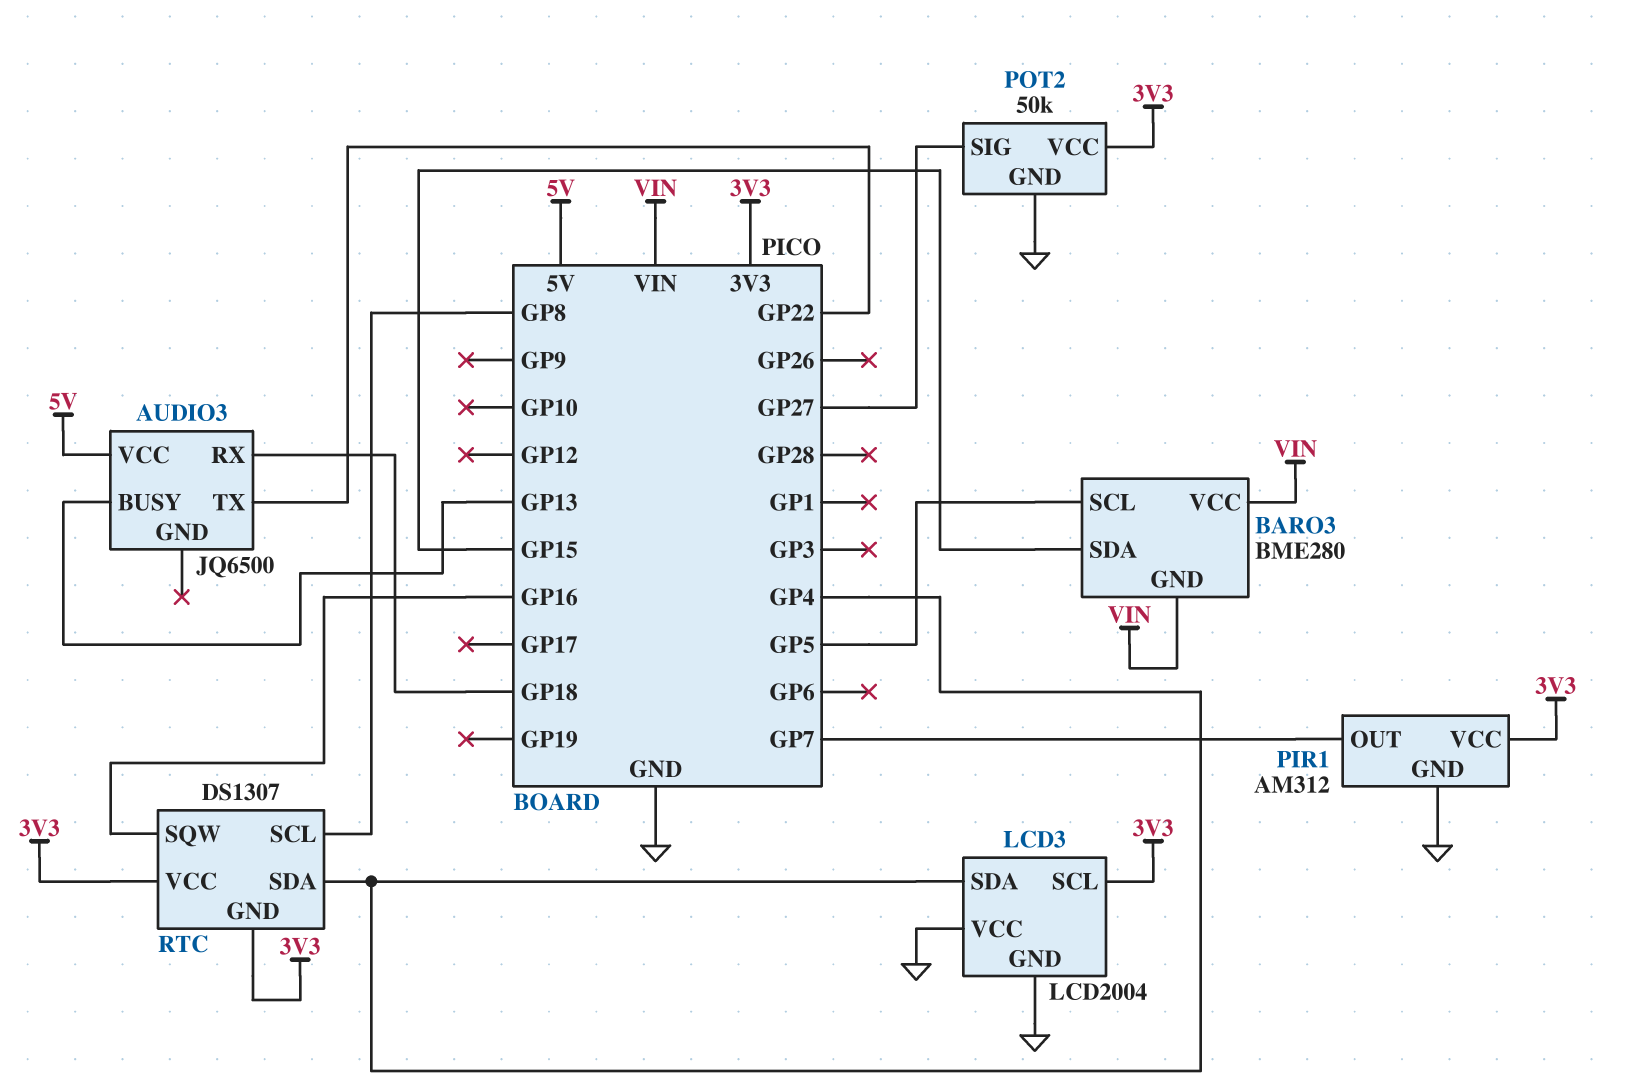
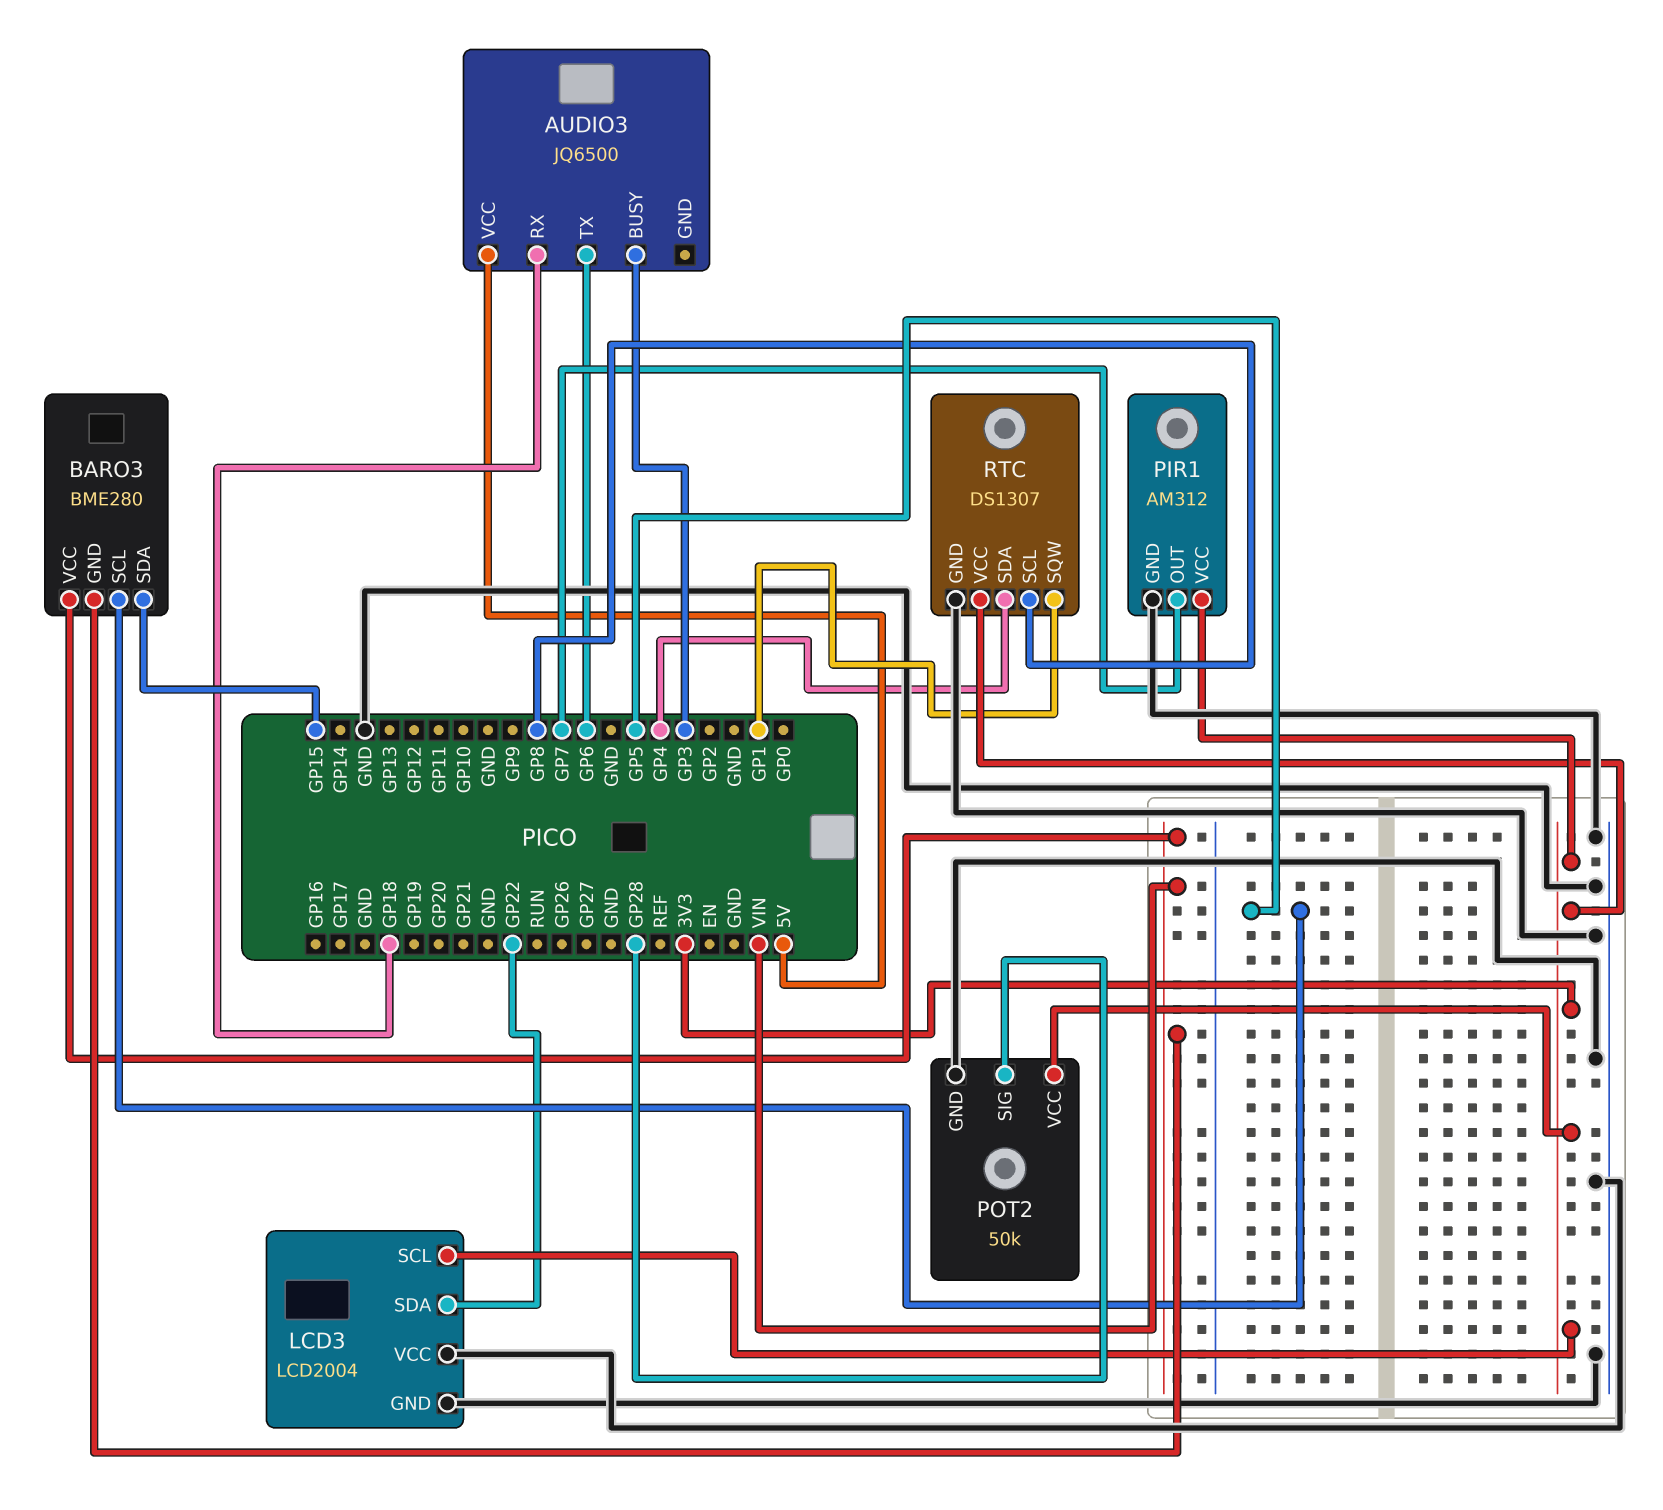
AUDIO3 pin BUSY: GP13 -> GP3
AUDIO3 pin TX: GP22 -> GP6
LCD3 pin SDA: GP4 -> GP22
POT2 pin SIG: GP27 -> GP28
RTC pin GND: 3V3 -> GND
RTC pin SQW: GP16 -> GP1

